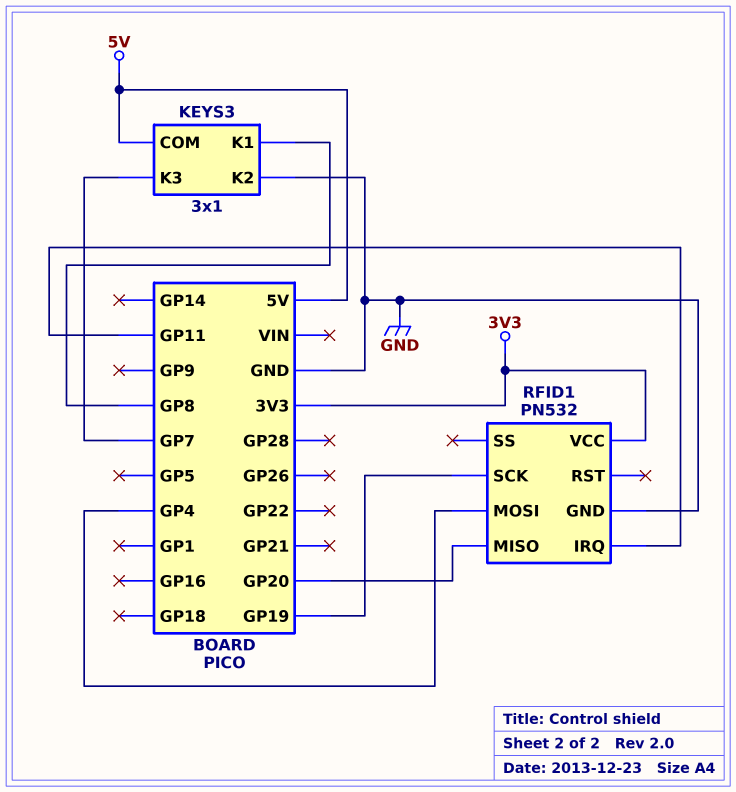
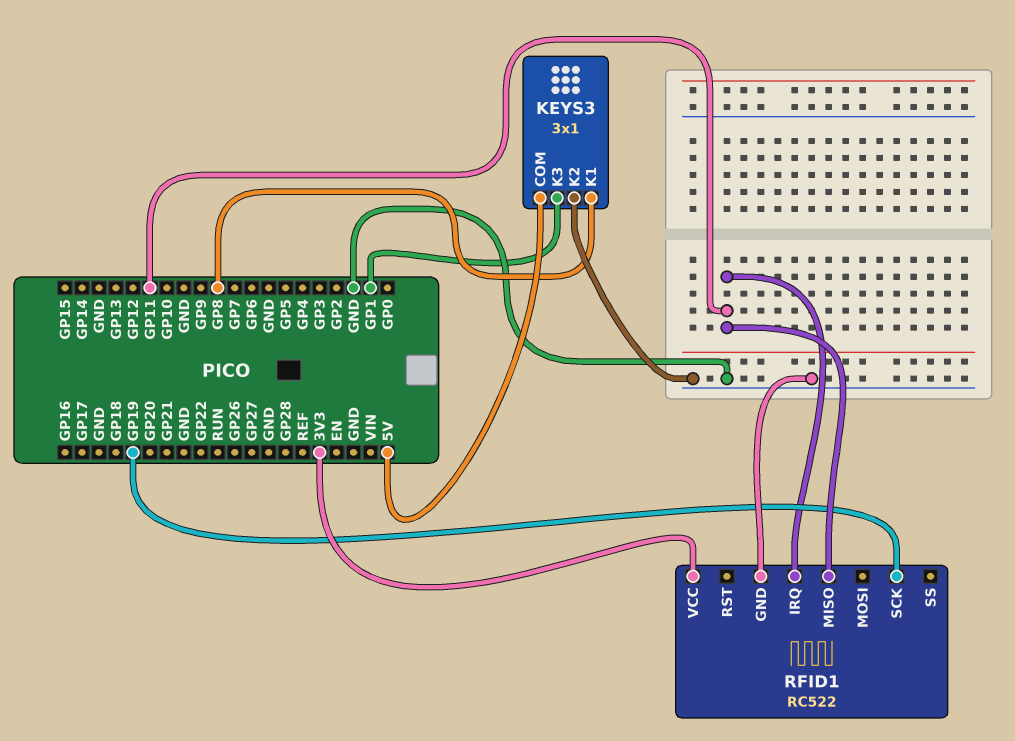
KEYS3 pin K3: GP7 -> GP1
RFID1: PN532 -> RC522
RFID1 pin MISO: GP20 -> GP11
RFID1 pin MOSI: GP4 -> none

